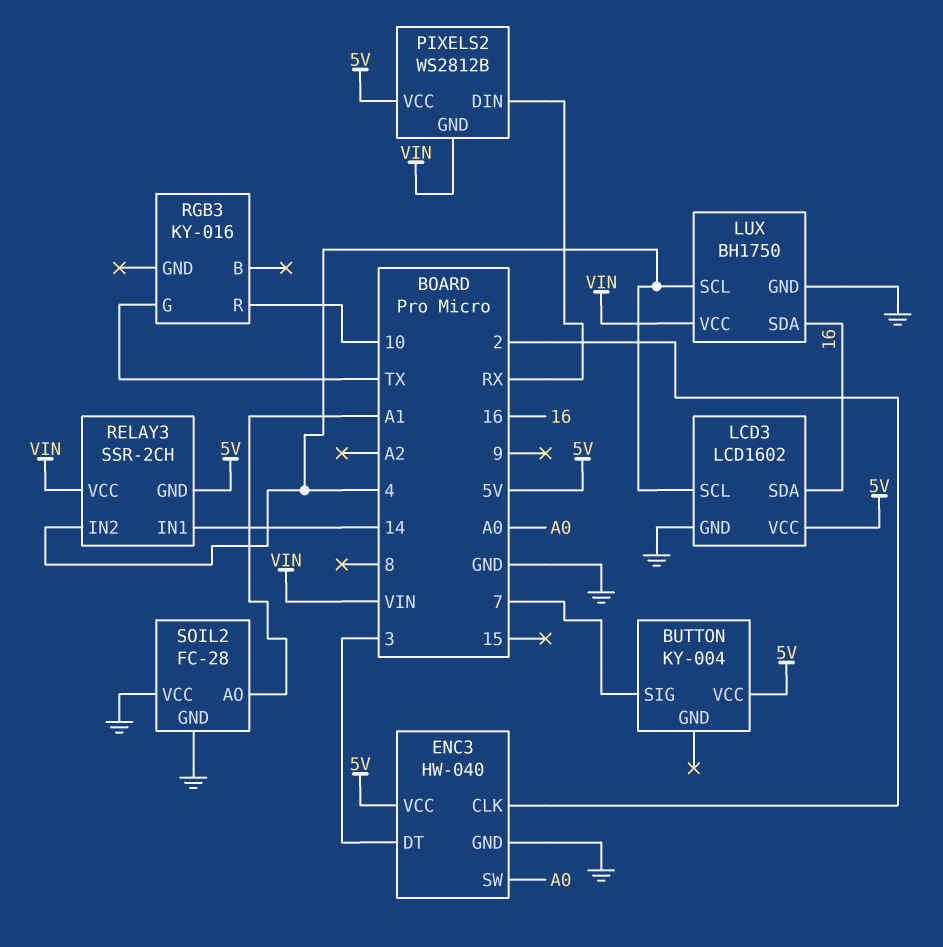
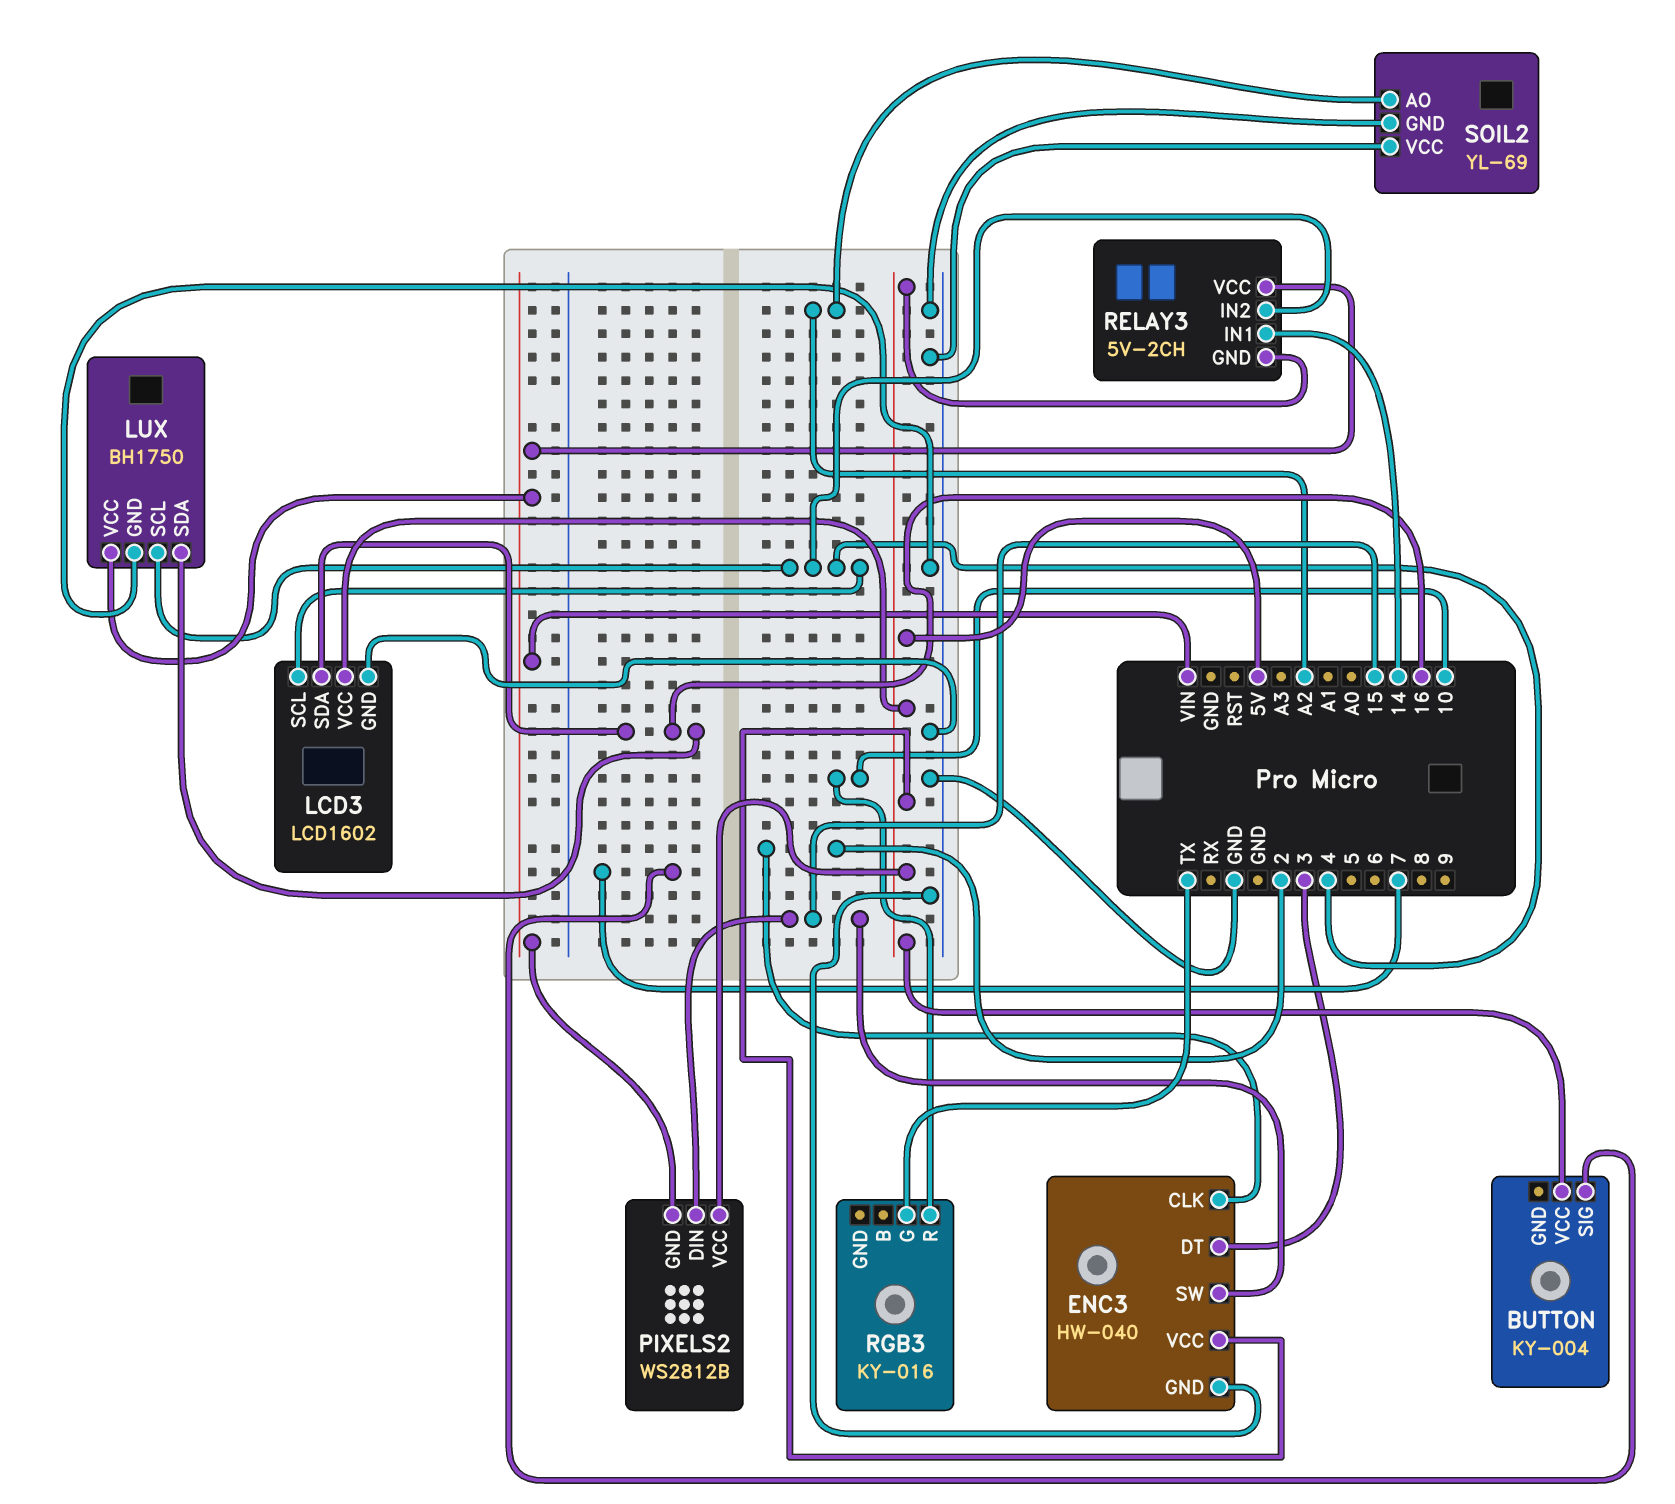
ENC3 pin SW: A0 -> 15
PIXELS2 pin DIN: RX -> 15
RELAY3: SSR-2CH -> 5V-2CH
SOIL2: FC-28 -> YL-69
SOIL2 pin AO: A1 -> A2

